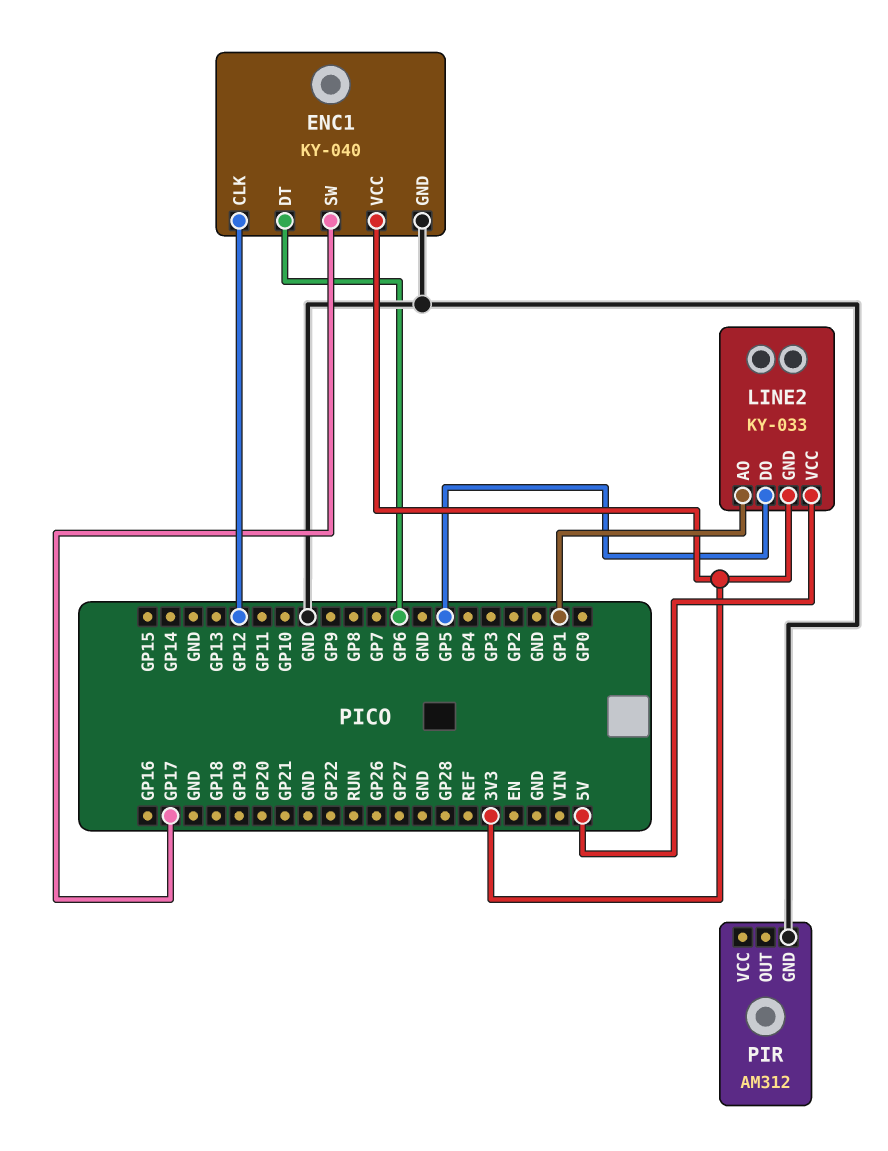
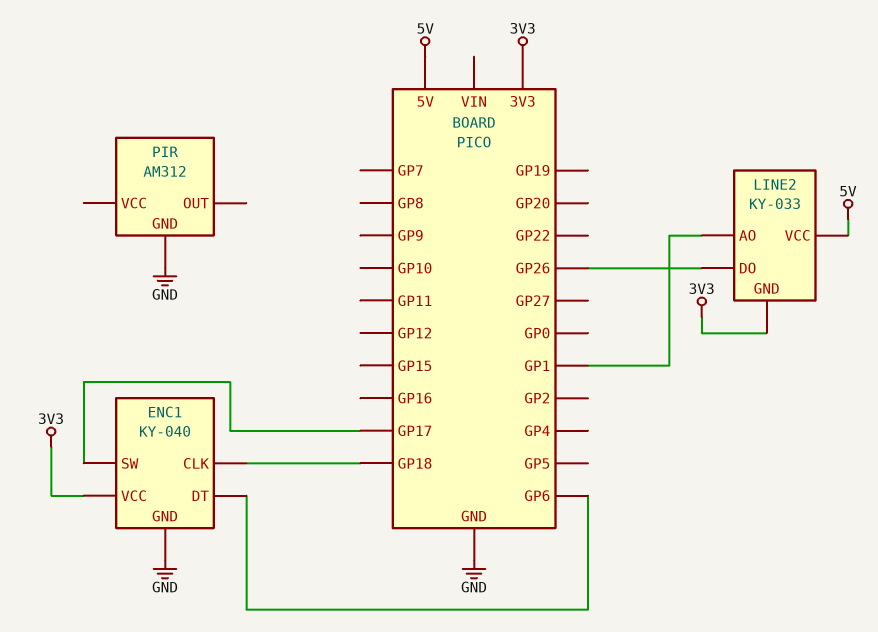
ENC1 pin CLK: GP12 -> GP18
LINE2 pin DO: GP5 -> GP26

